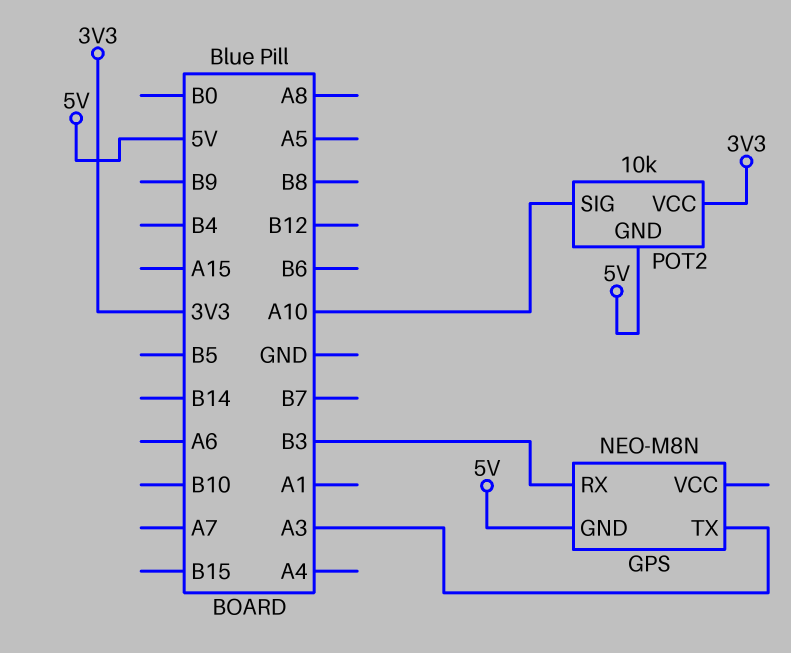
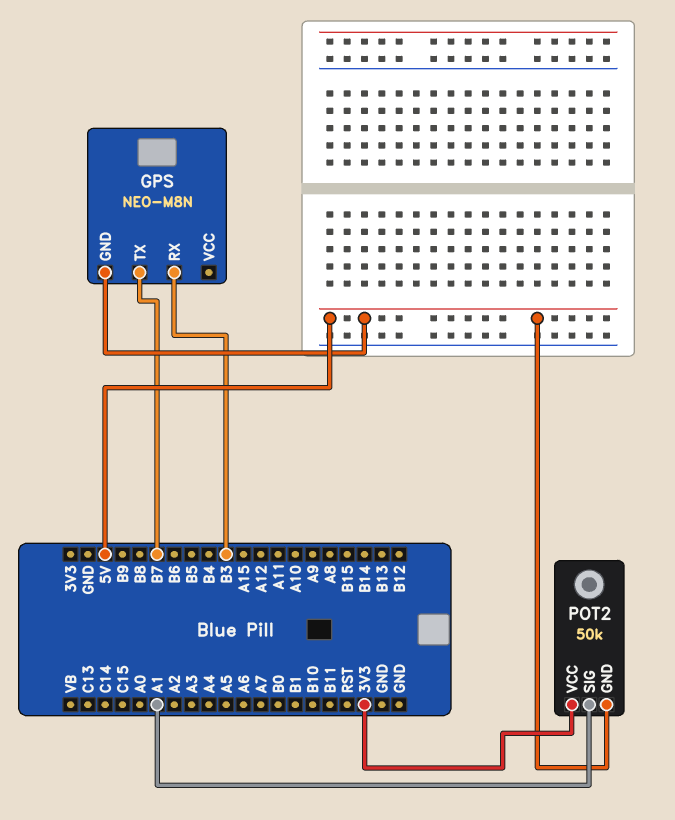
GPS pin TX: A3 -> B7
POT2: 10k -> 50k
POT2 pin SIG: A10 -> A1

